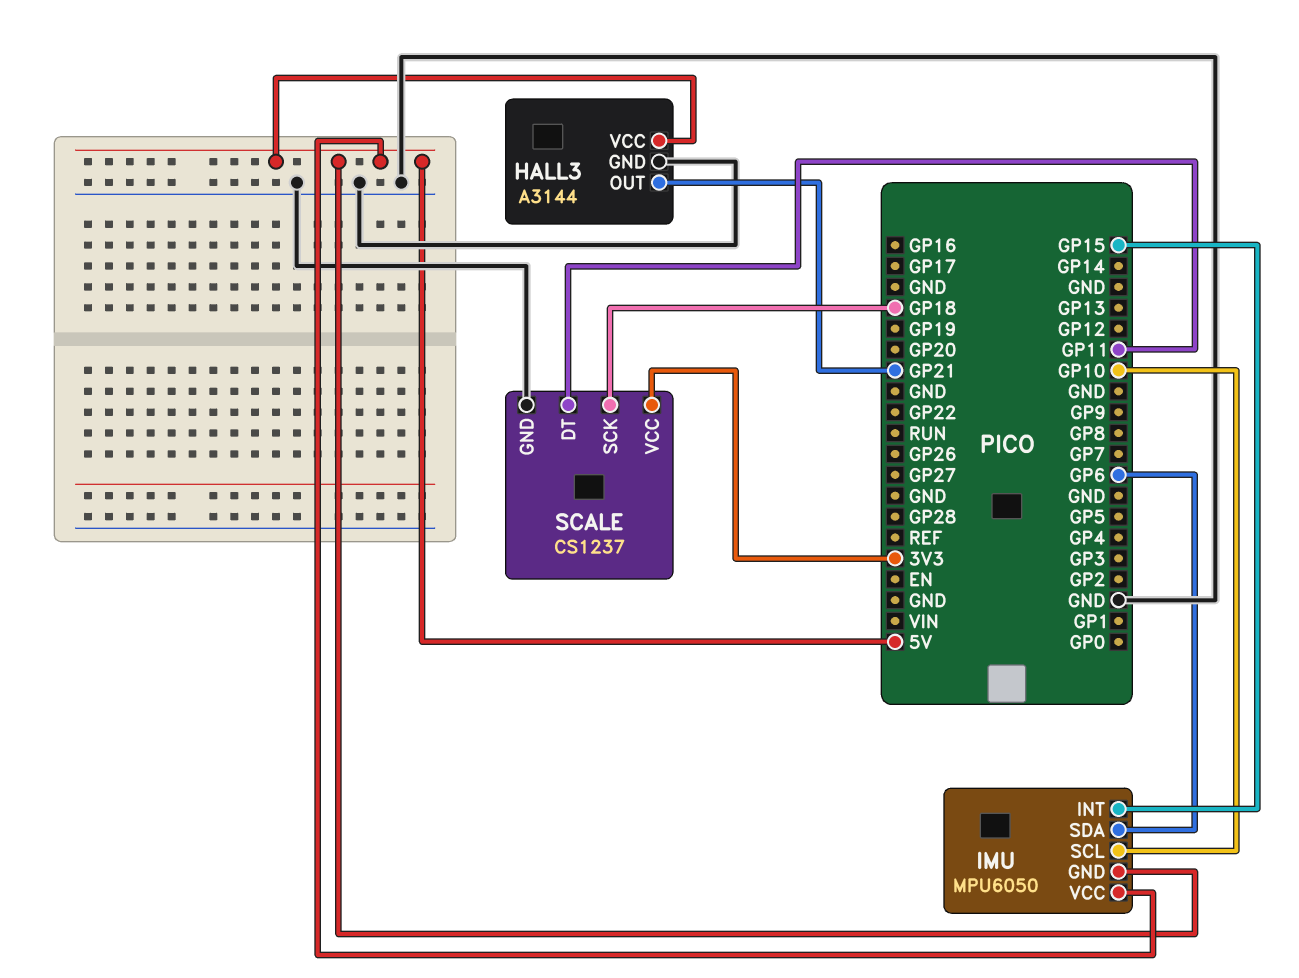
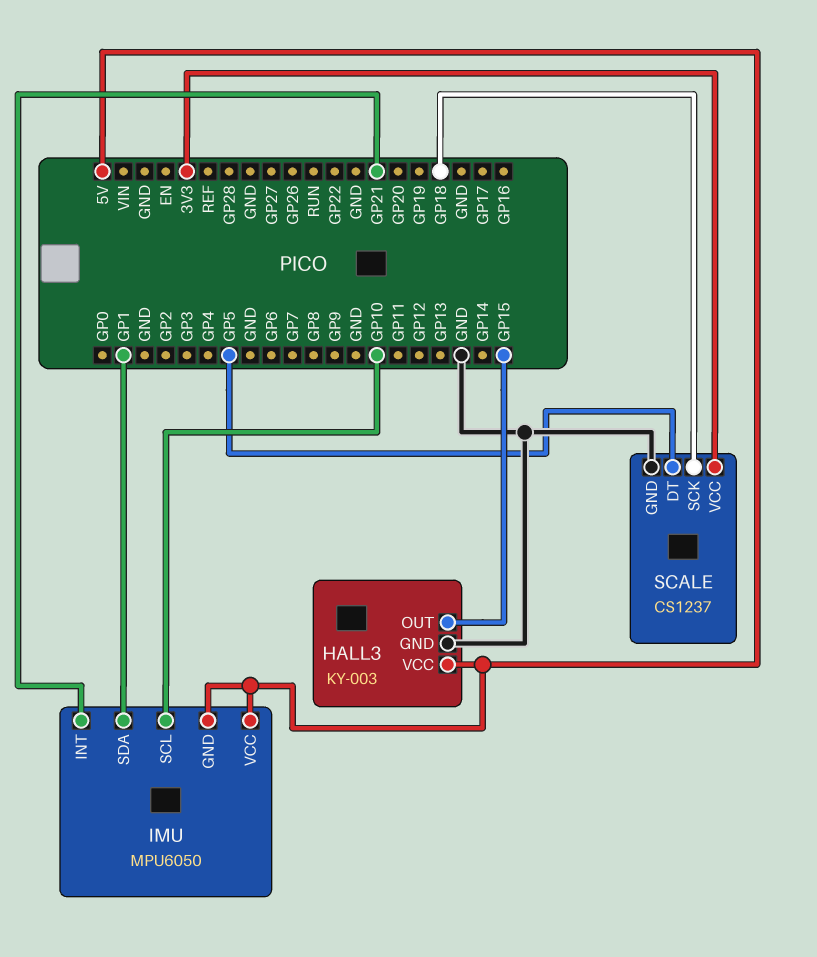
HALL3: A3144 -> KY-003
HALL3 pin OUT: GP21 -> GP15
IMU pin INT: GP15 -> GP21
IMU pin SDA: GP6 -> GP1
SCALE pin DT: GP11 -> GP5

